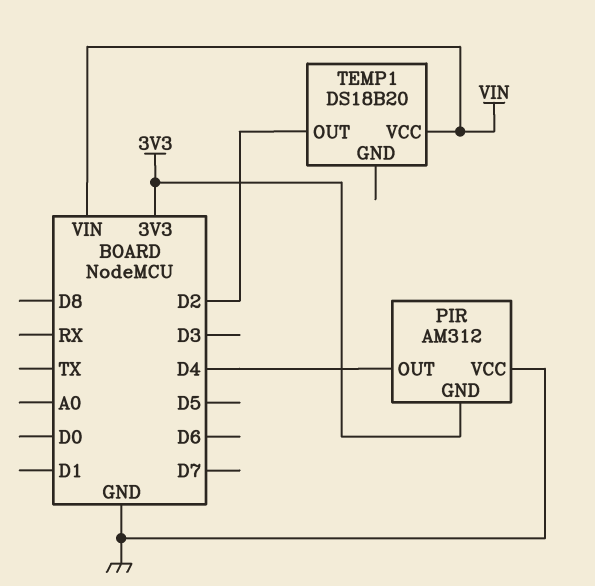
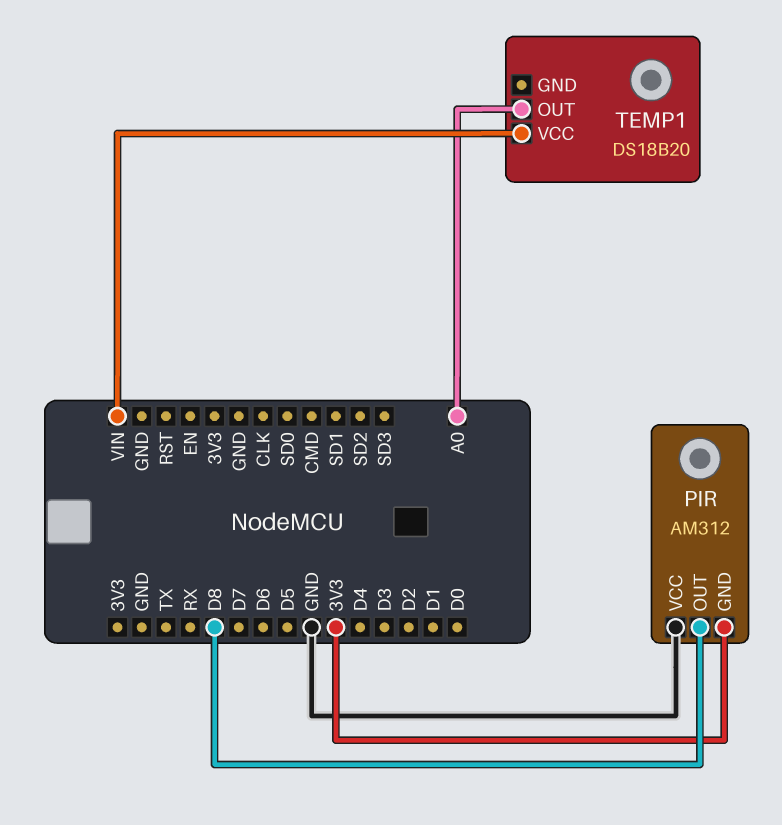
PIR pin OUT: D4 -> D8
TEMP1 pin OUT: D2 -> A0

